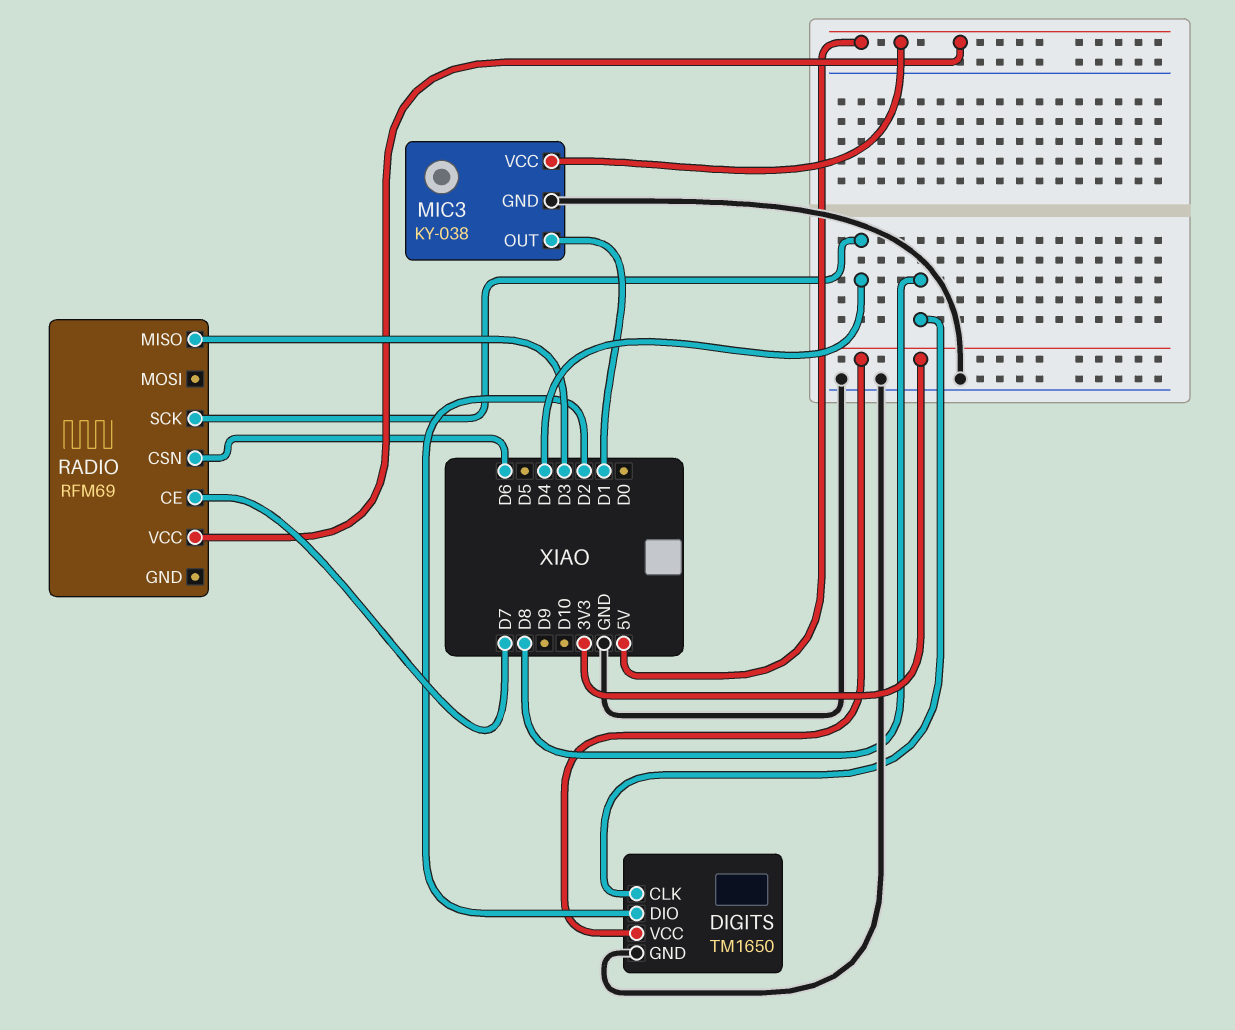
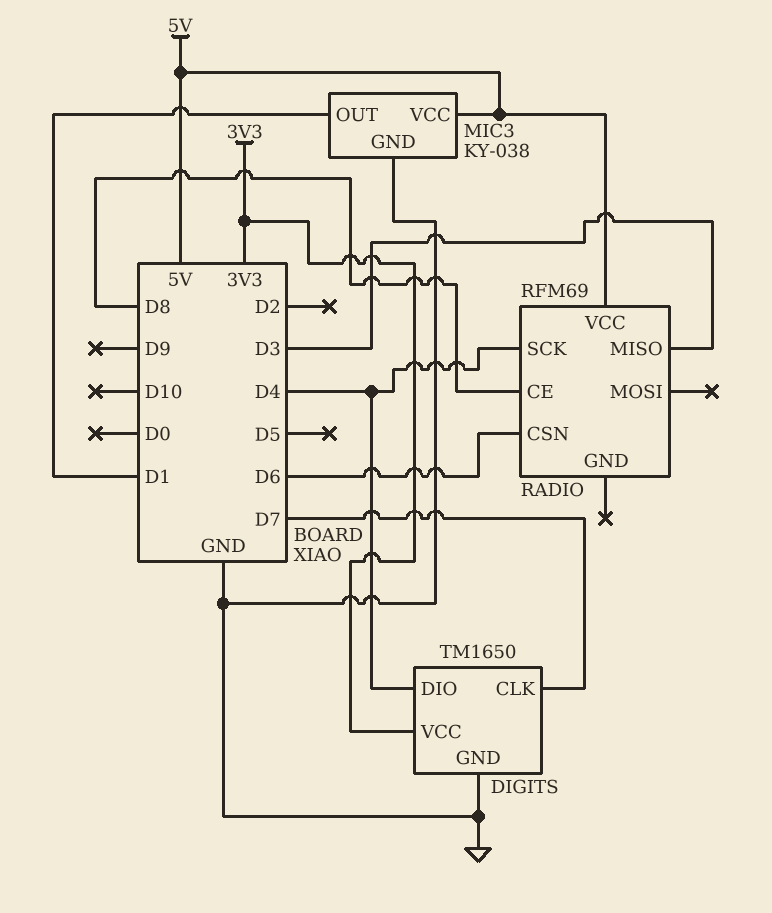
DIGITS pin CLK: D8 -> D7
DIGITS pin DIO: D2 -> D4
RADIO pin CE: D7 -> D8

